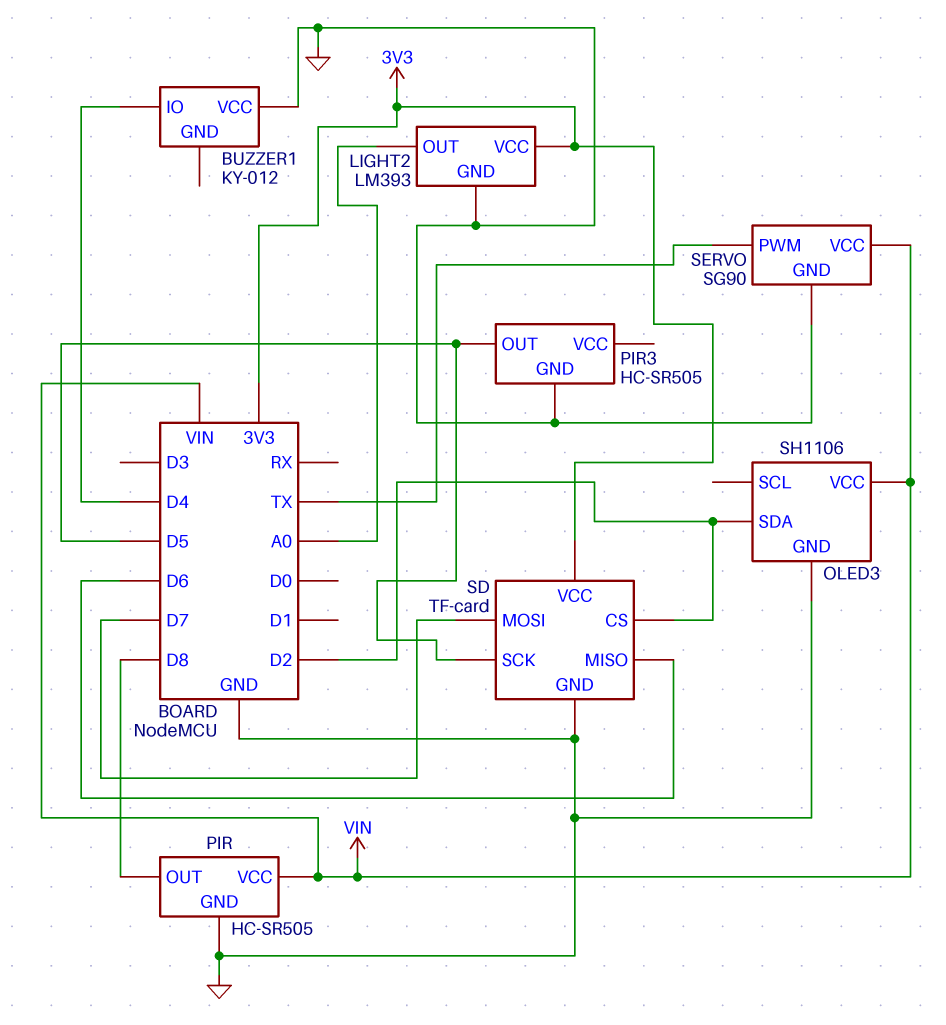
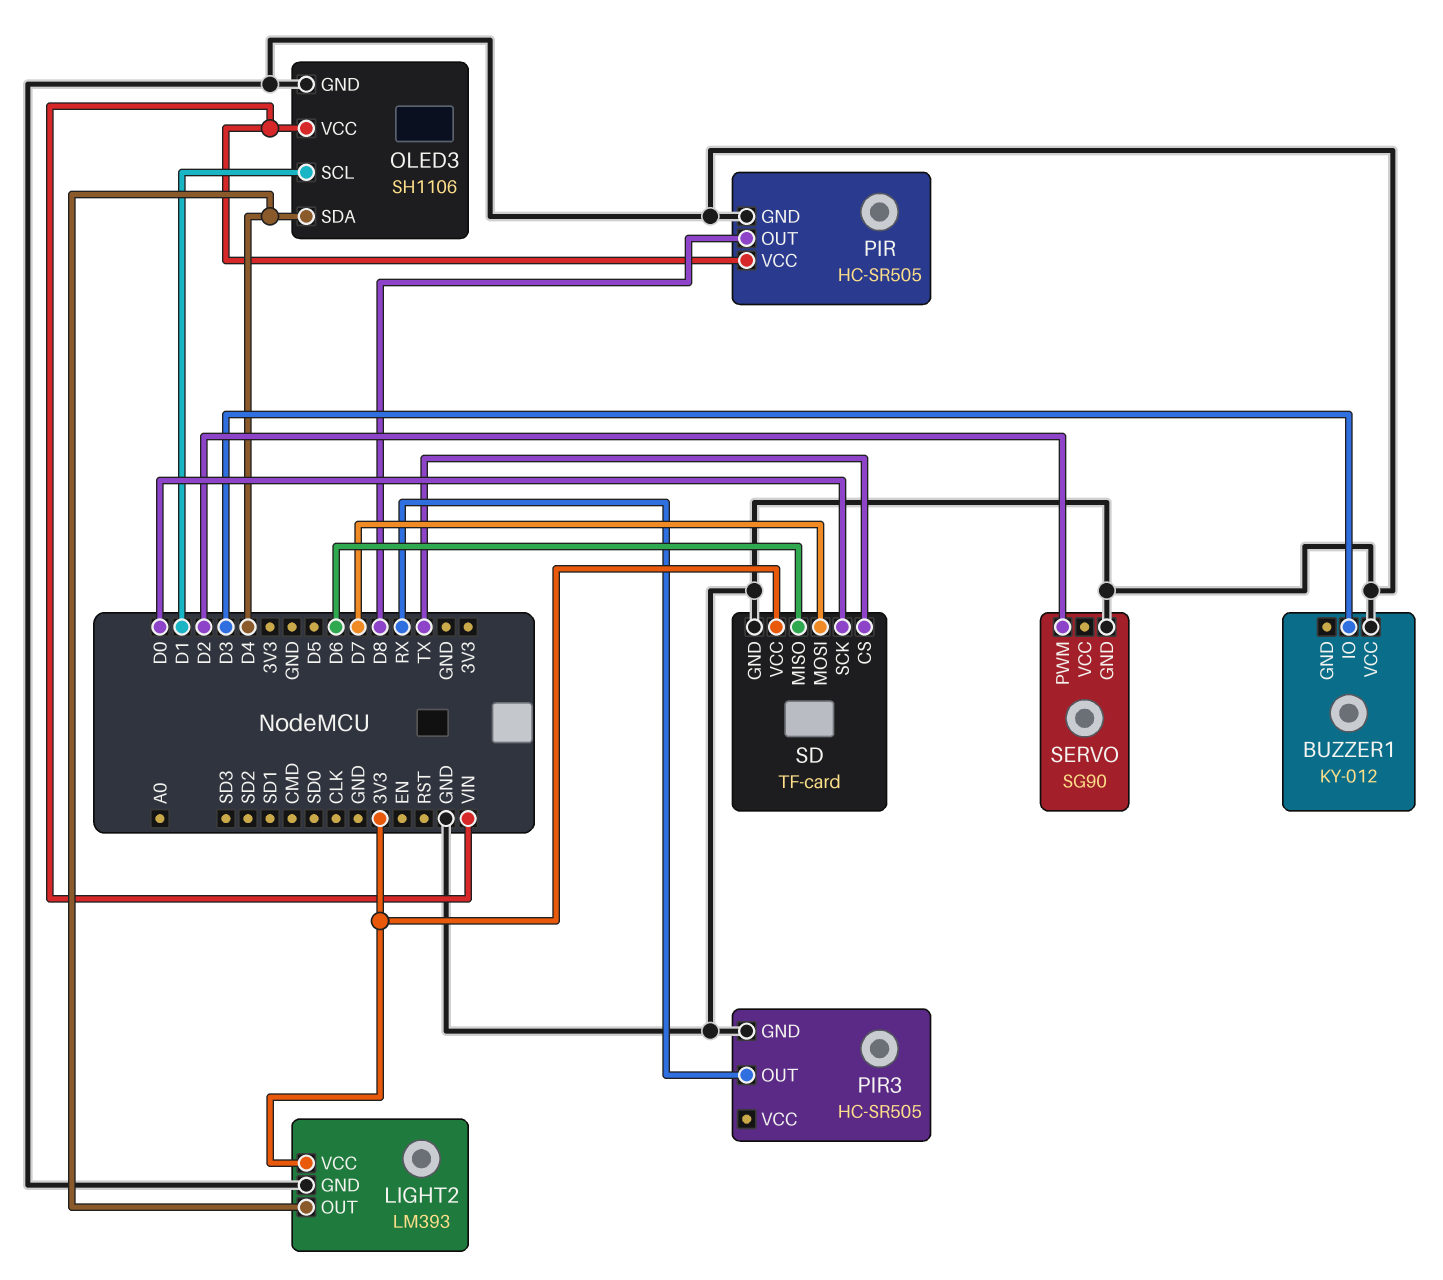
BUZZER1 pin IO: D4 -> D3
LIGHT2 pin OUT: A0 -> D4
OLED3 pin SCL: none -> D1
OLED3 pin SDA: D2 -> D4
PIR3 pin OUT: D5 -> RX
SD pin CS: D2 -> TX
SD pin SCK: D5 -> D0
SERVO pin PWM: TX -> D2
SERVO pin VCC: VIN -> none

